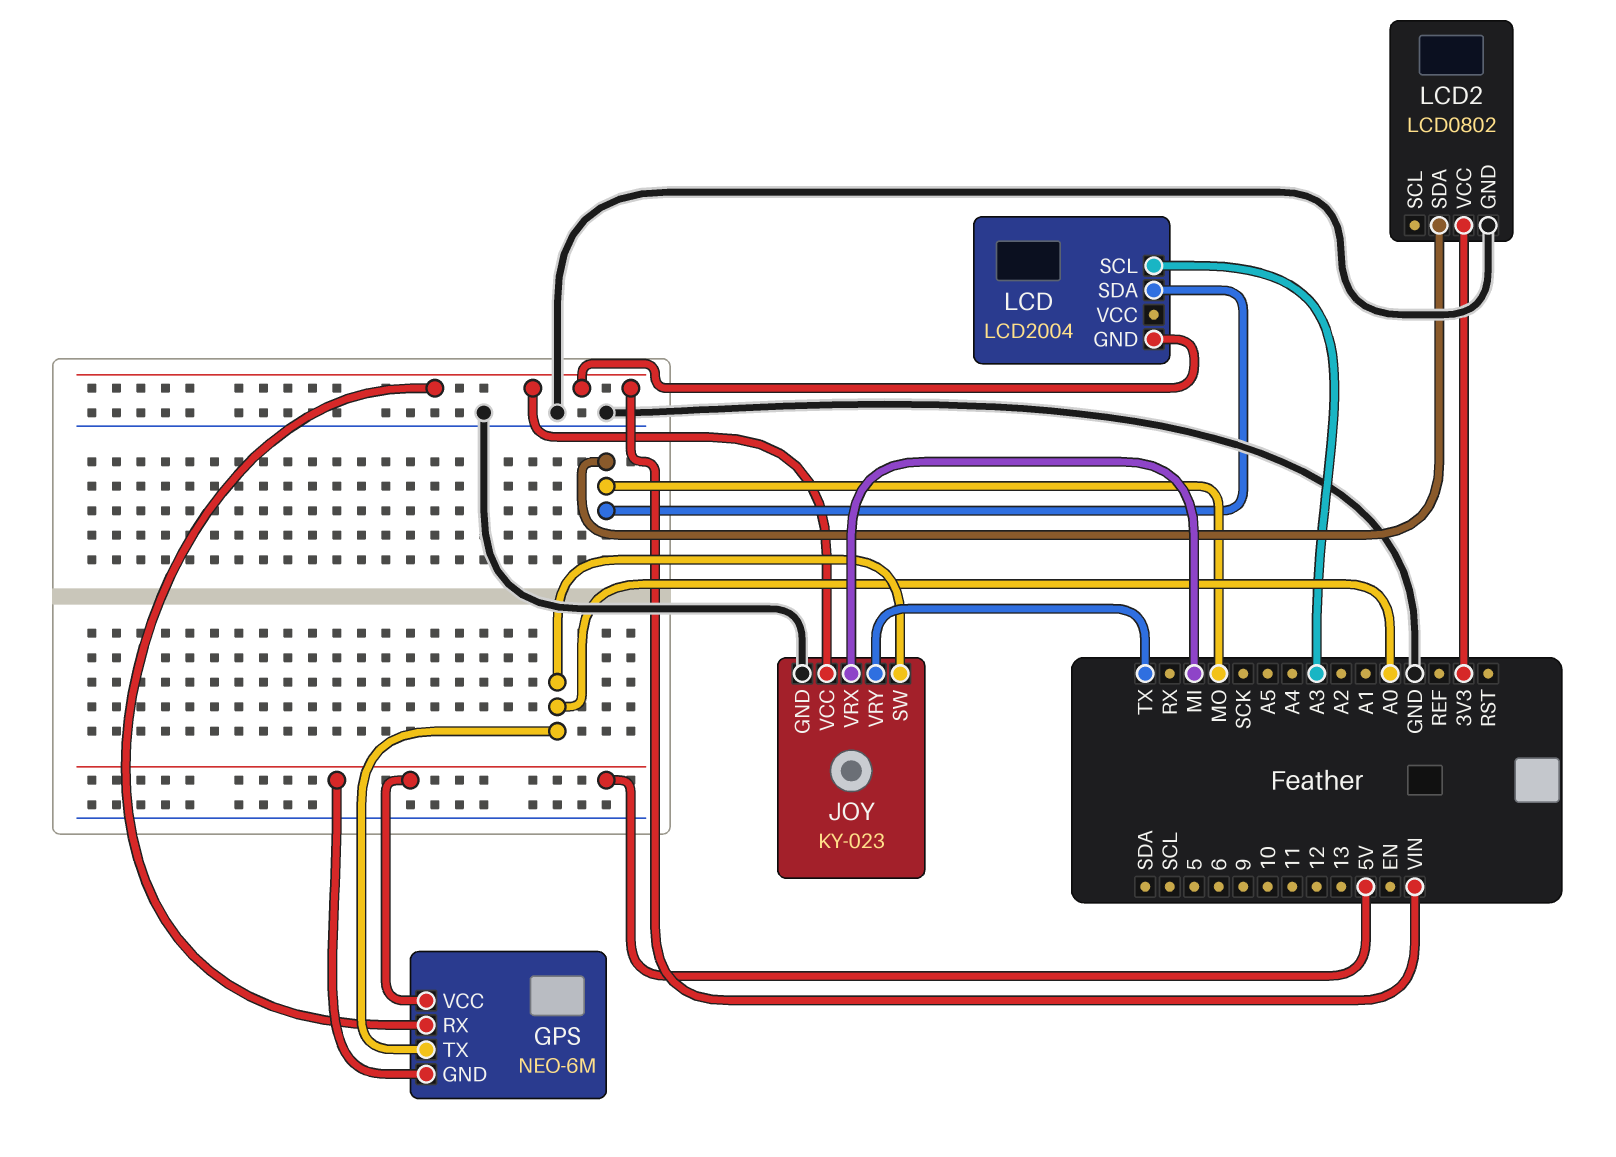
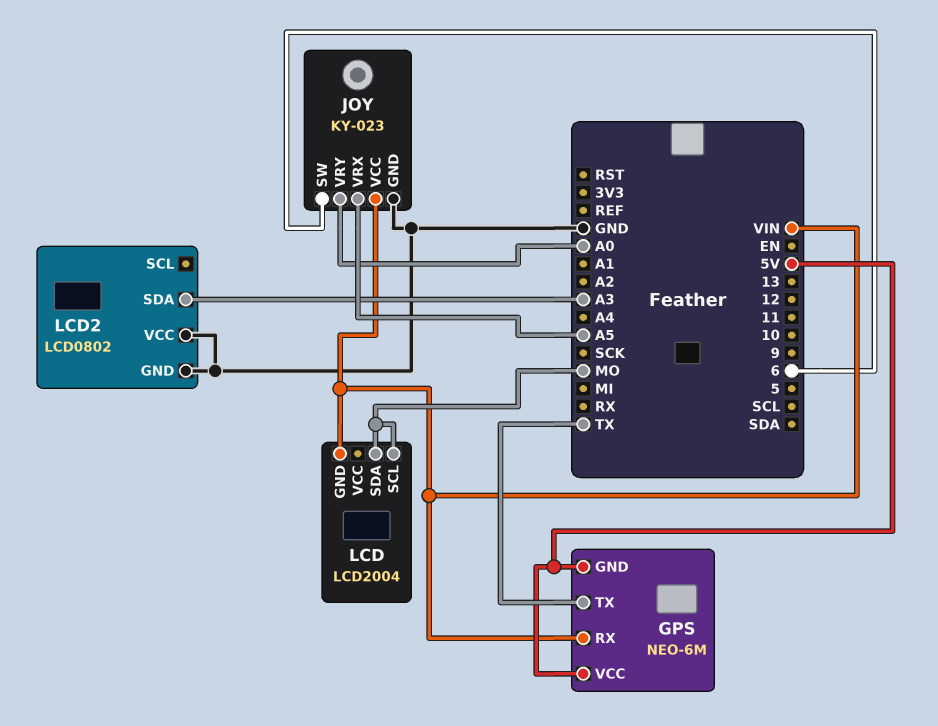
GPS pin TX: A0 -> TX
JOY pin SW: A0 -> 6
JOY pin VRX: MI -> A5
JOY pin VRY: TX -> A0
LCD pin SCL: A3 -> MO
LCD2 pin SDA: MO -> A3
LCD2 pin VCC: 3V3 -> GND

